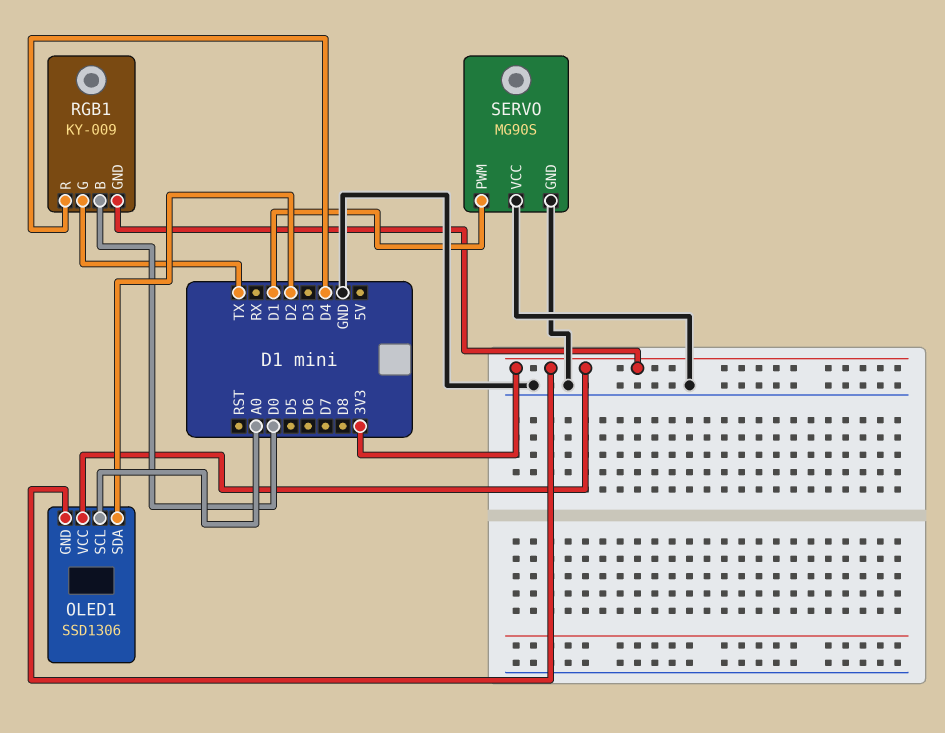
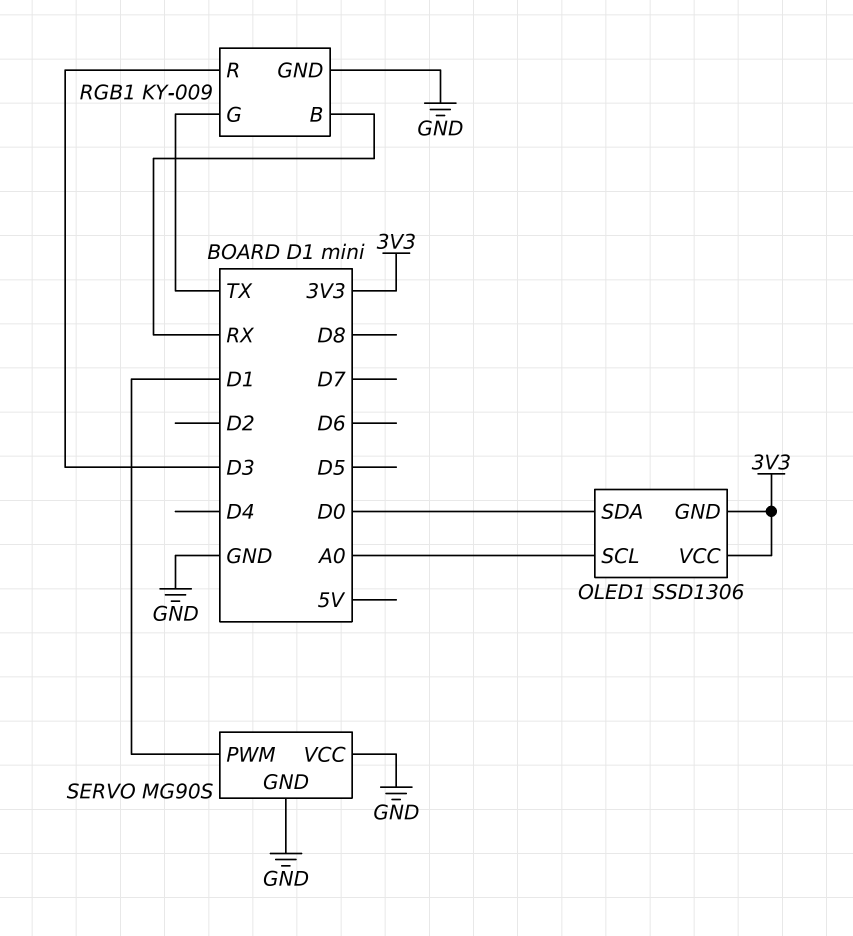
OLED1 pin SDA: D2 -> D0
RGB1 pin B: D0 -> RX
RGB1 pin GND: 3V3 -> GND
RGB1 pin R: D4 -> D3

